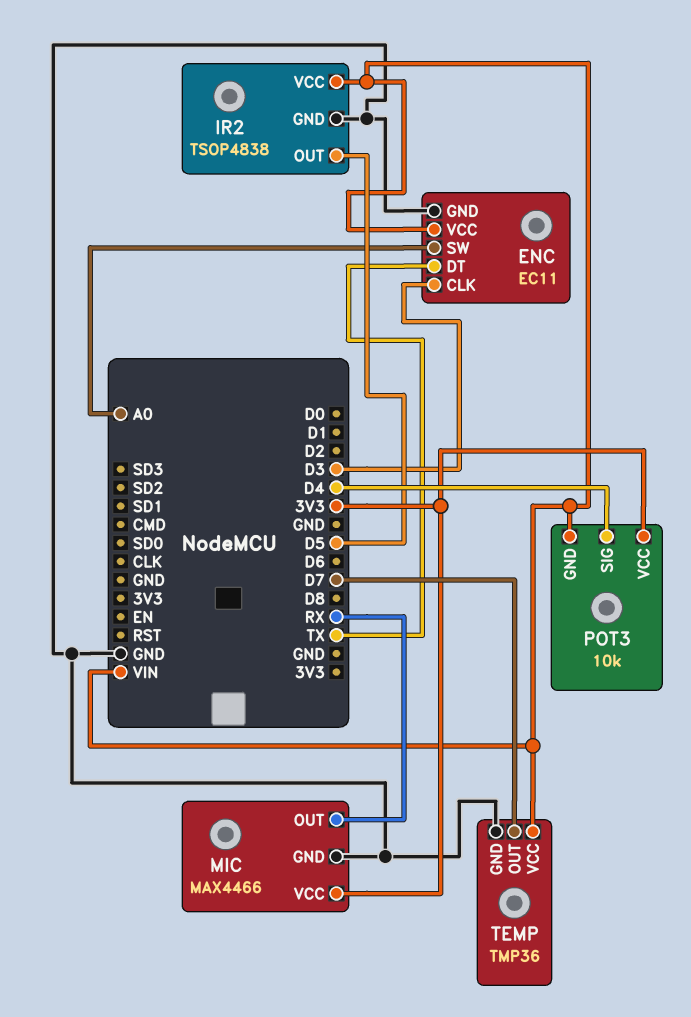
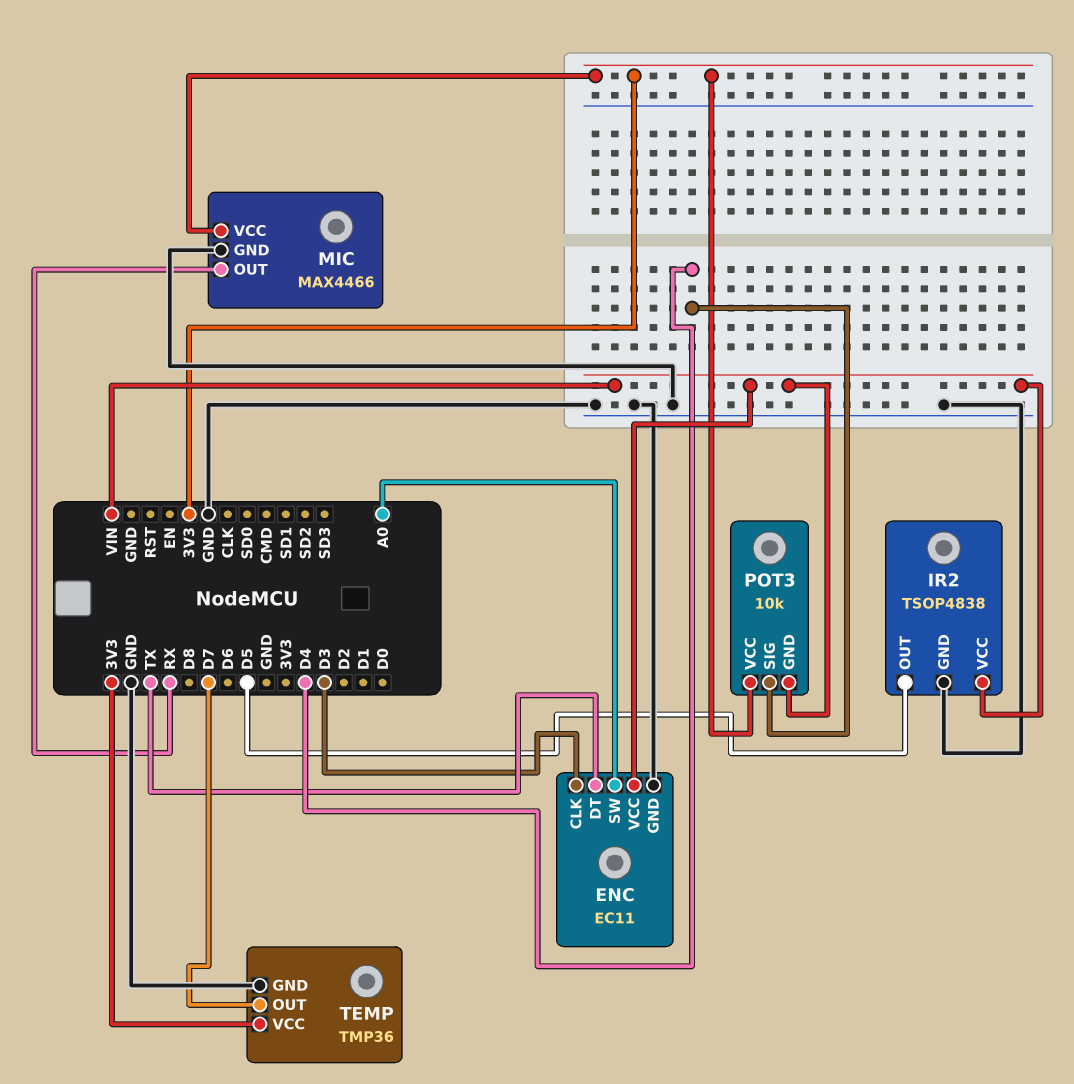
TEMP pin VCC: VIN -> 3V3

